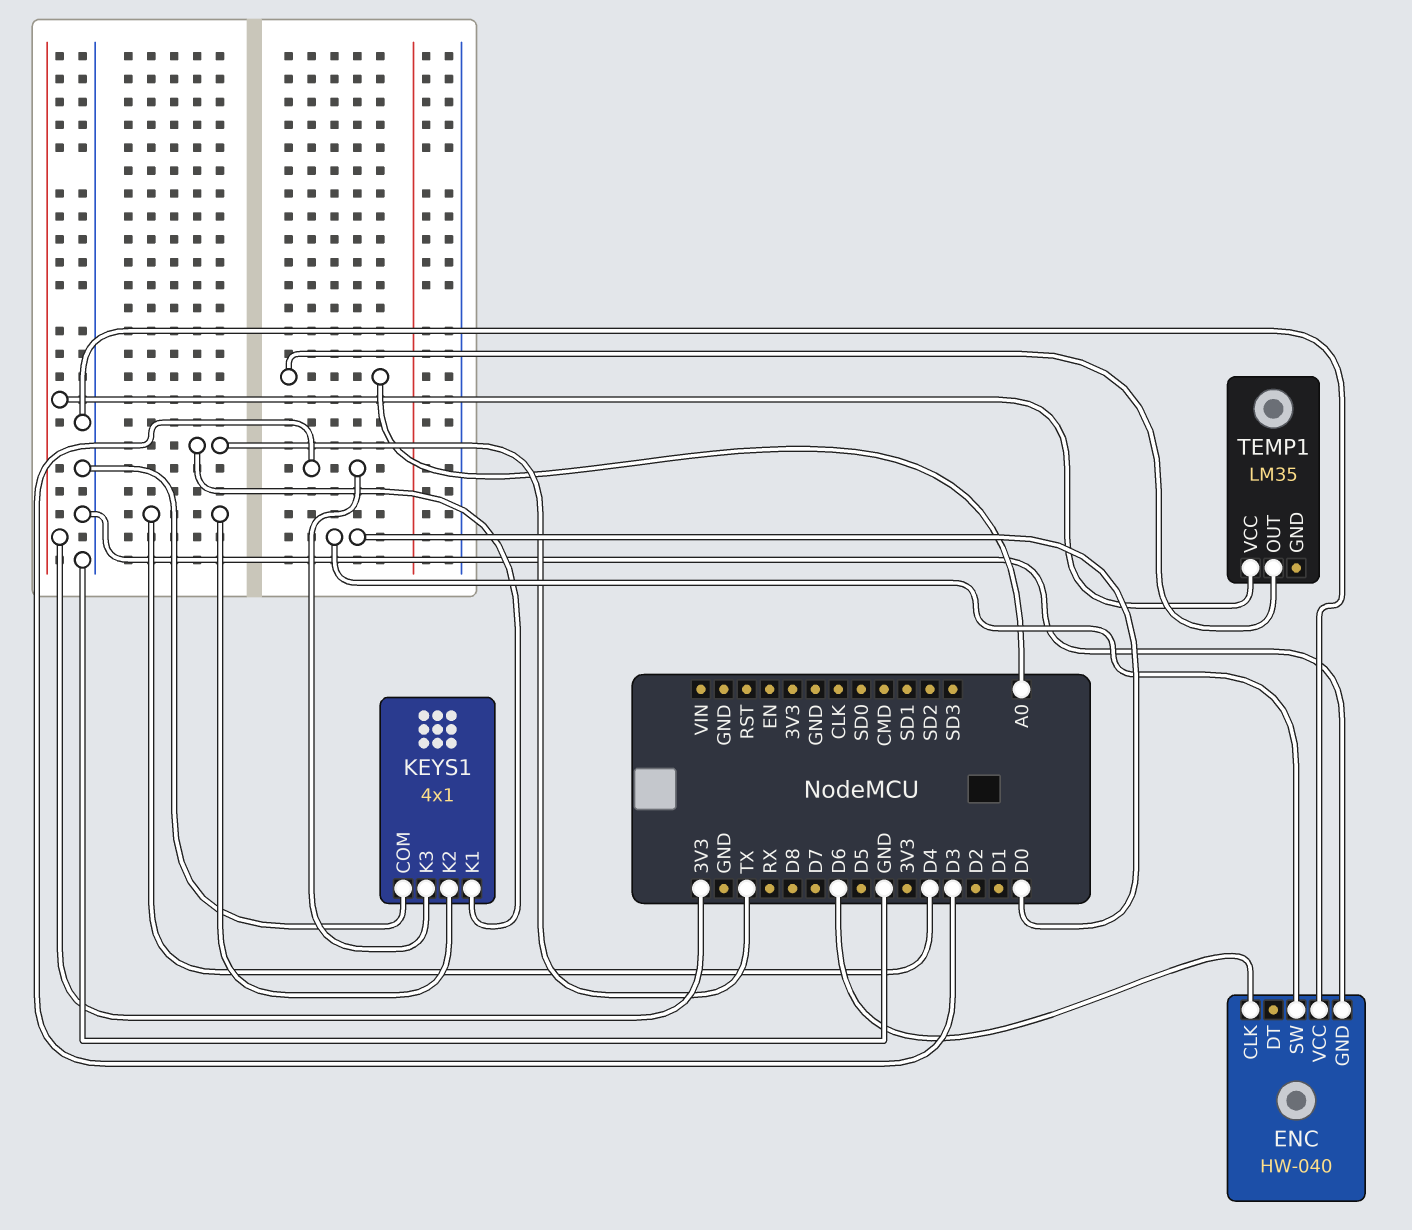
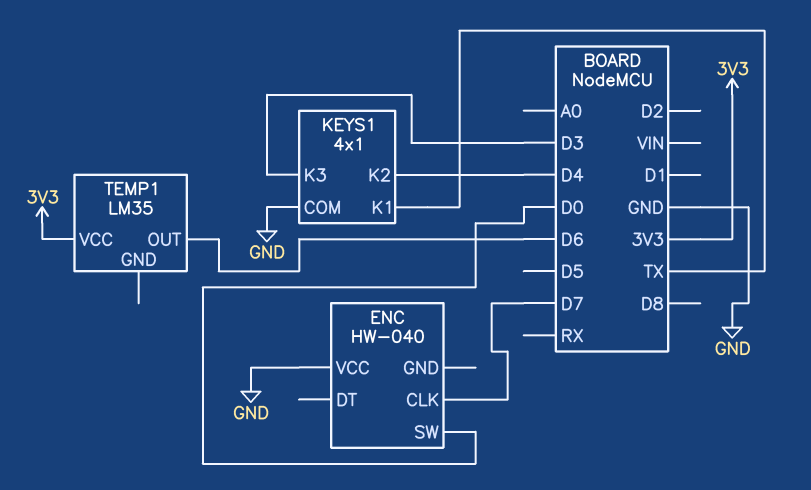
ENC pin CLK: D6 -> D7
ENC pin GND: GND -> none
TEMP1 pin OUT: A0 -> D6

